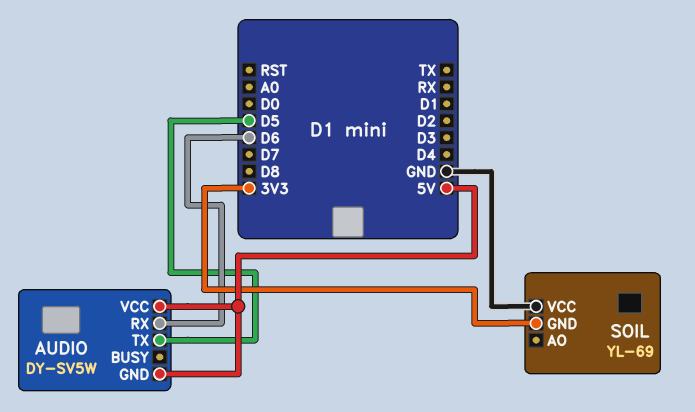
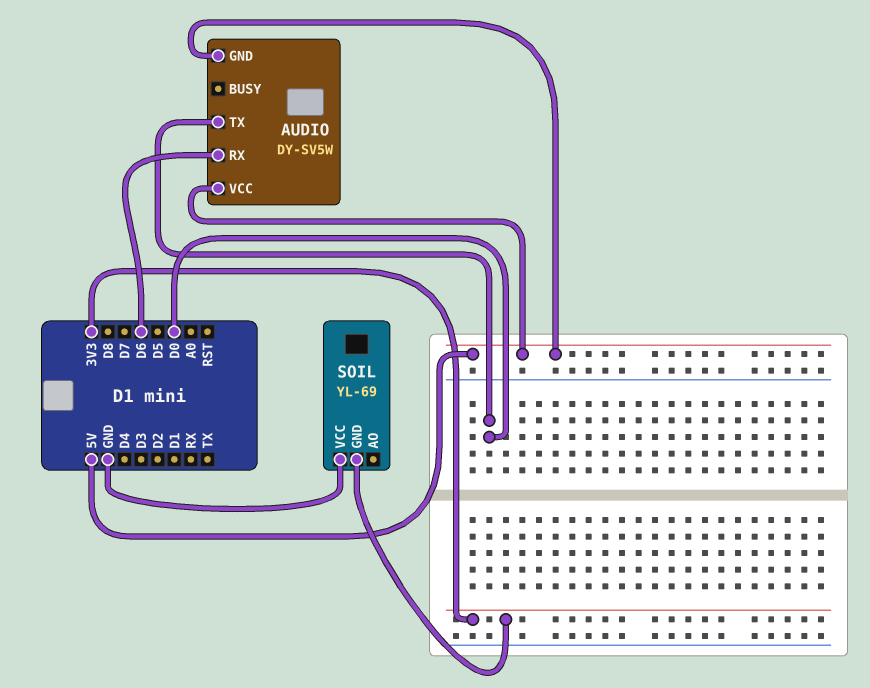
AUDIO pin TX: D5 -> D0

